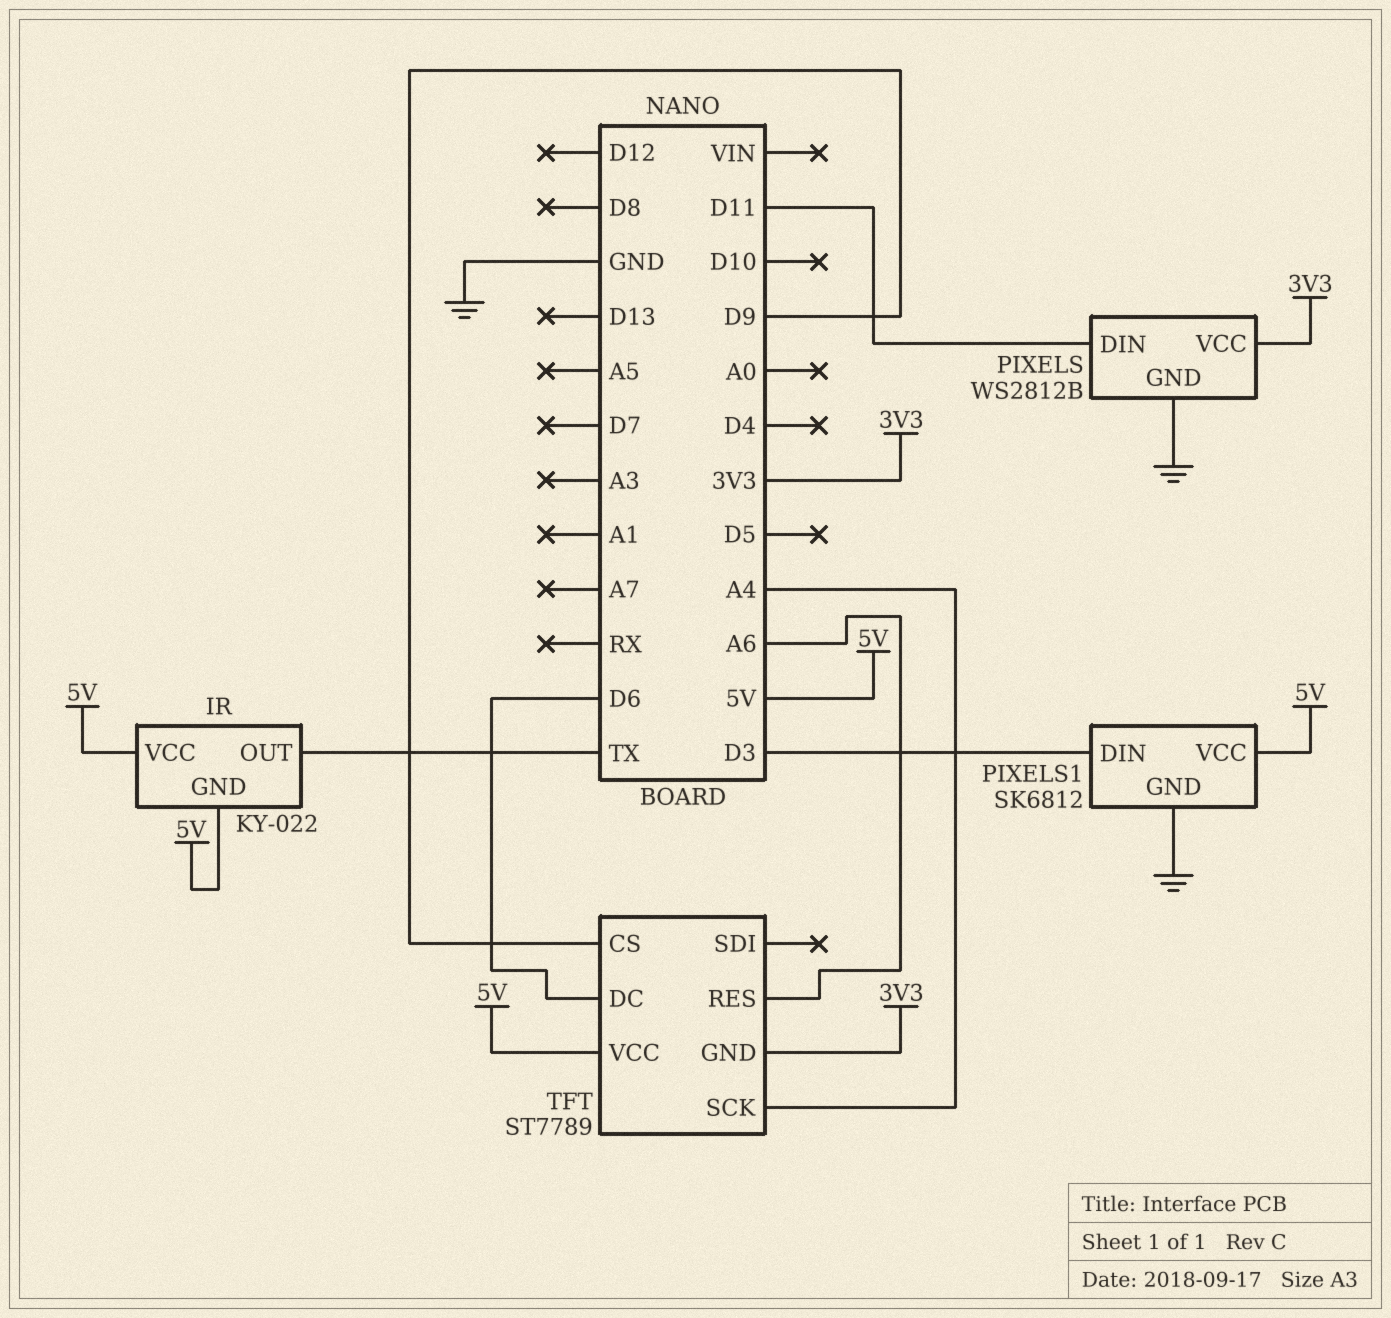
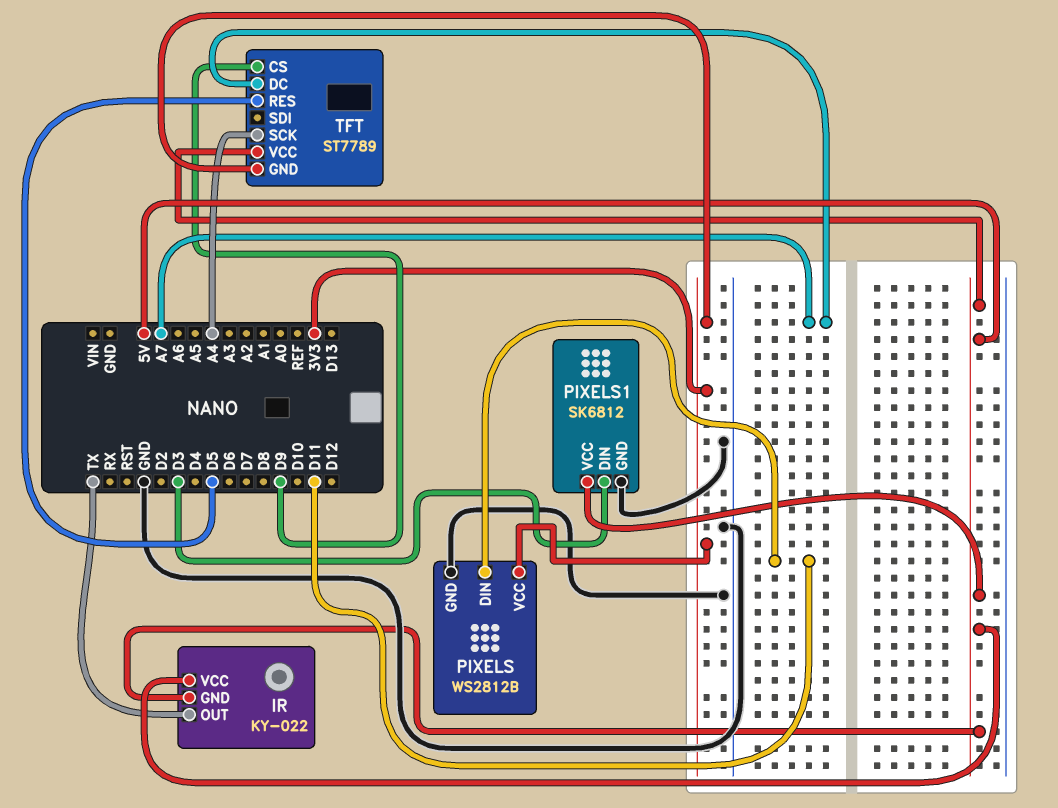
TFT pin DC: D6 -> A7
TFT pin RES: A6 -> D5

